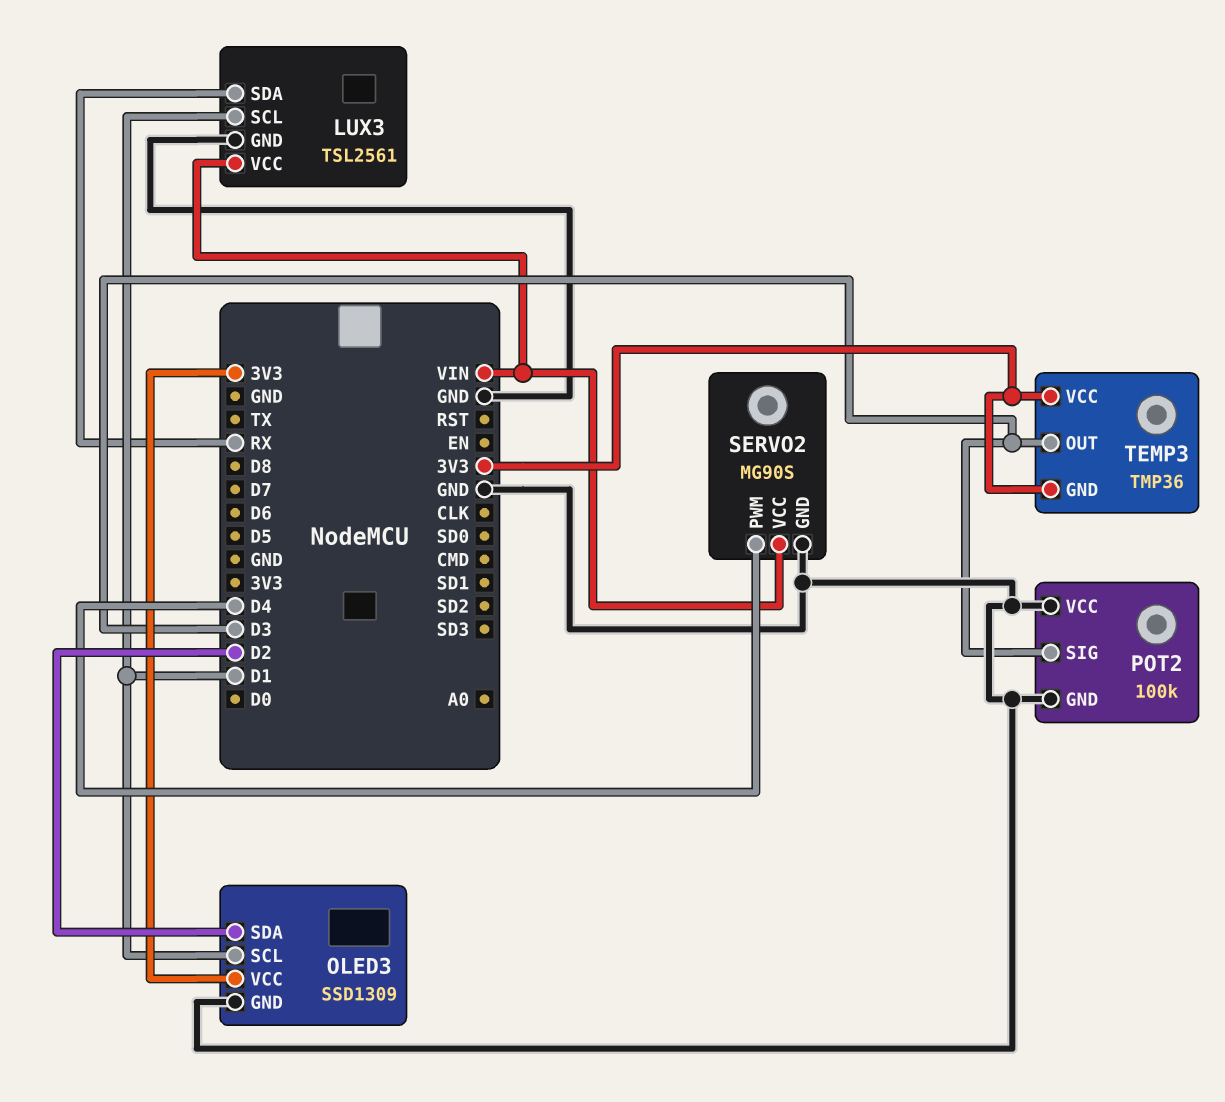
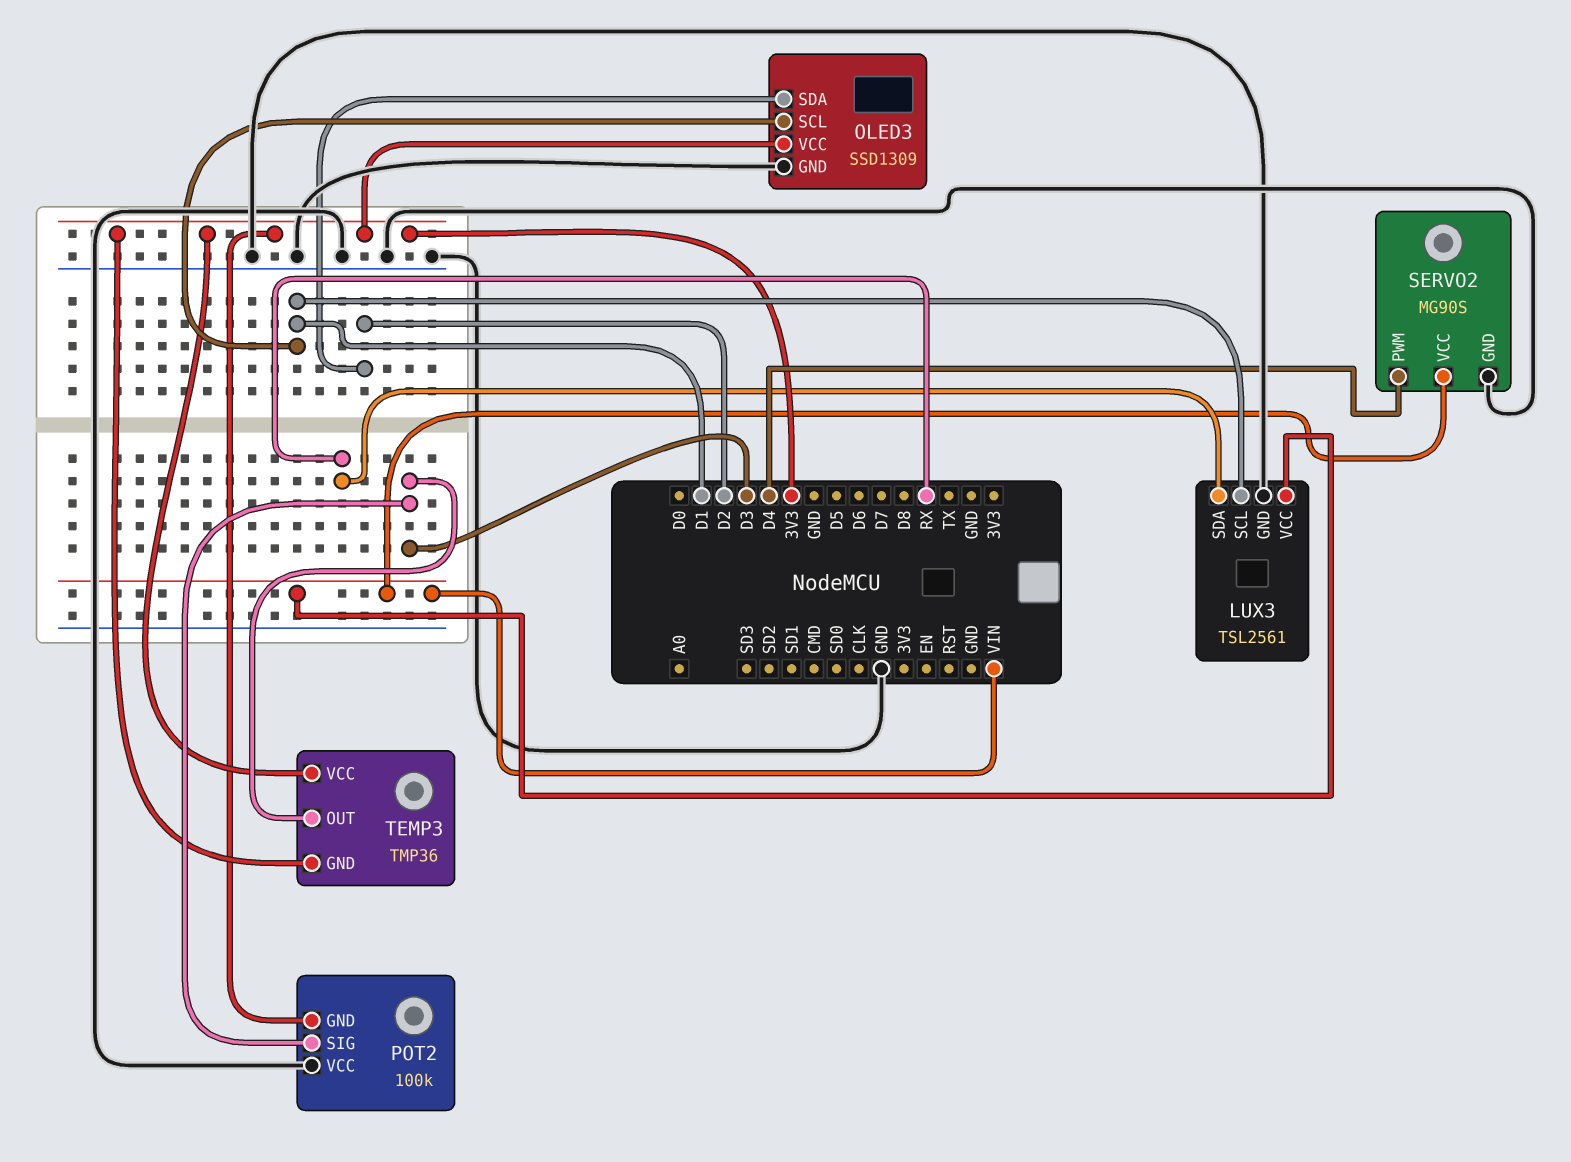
POT2 pin GND: GND -> 3V3

